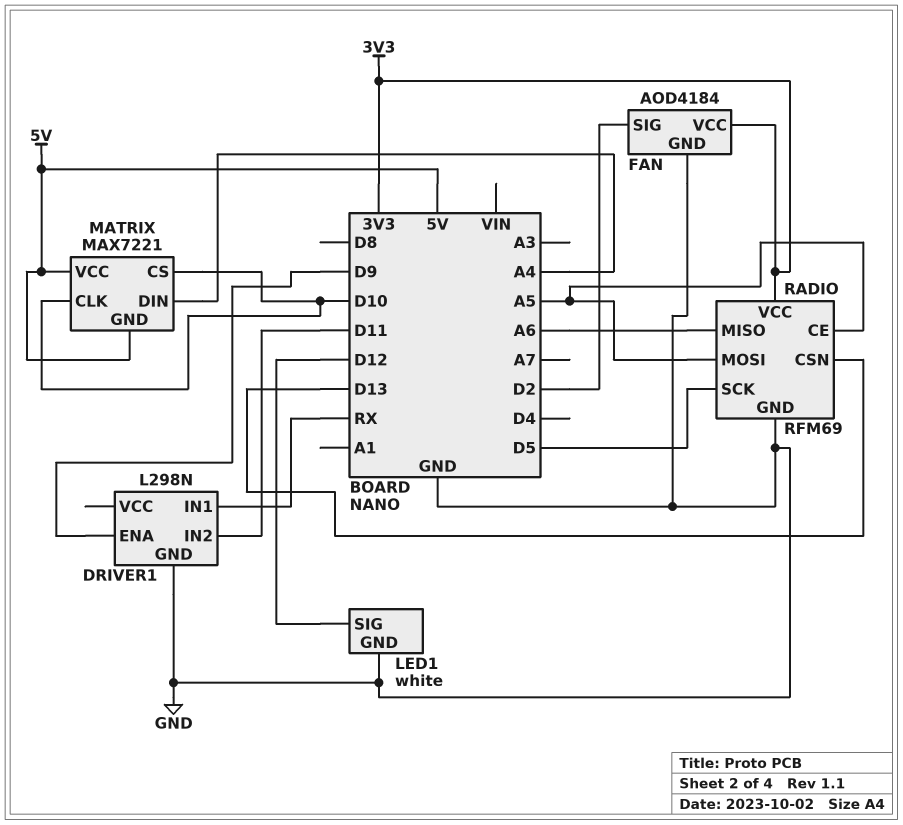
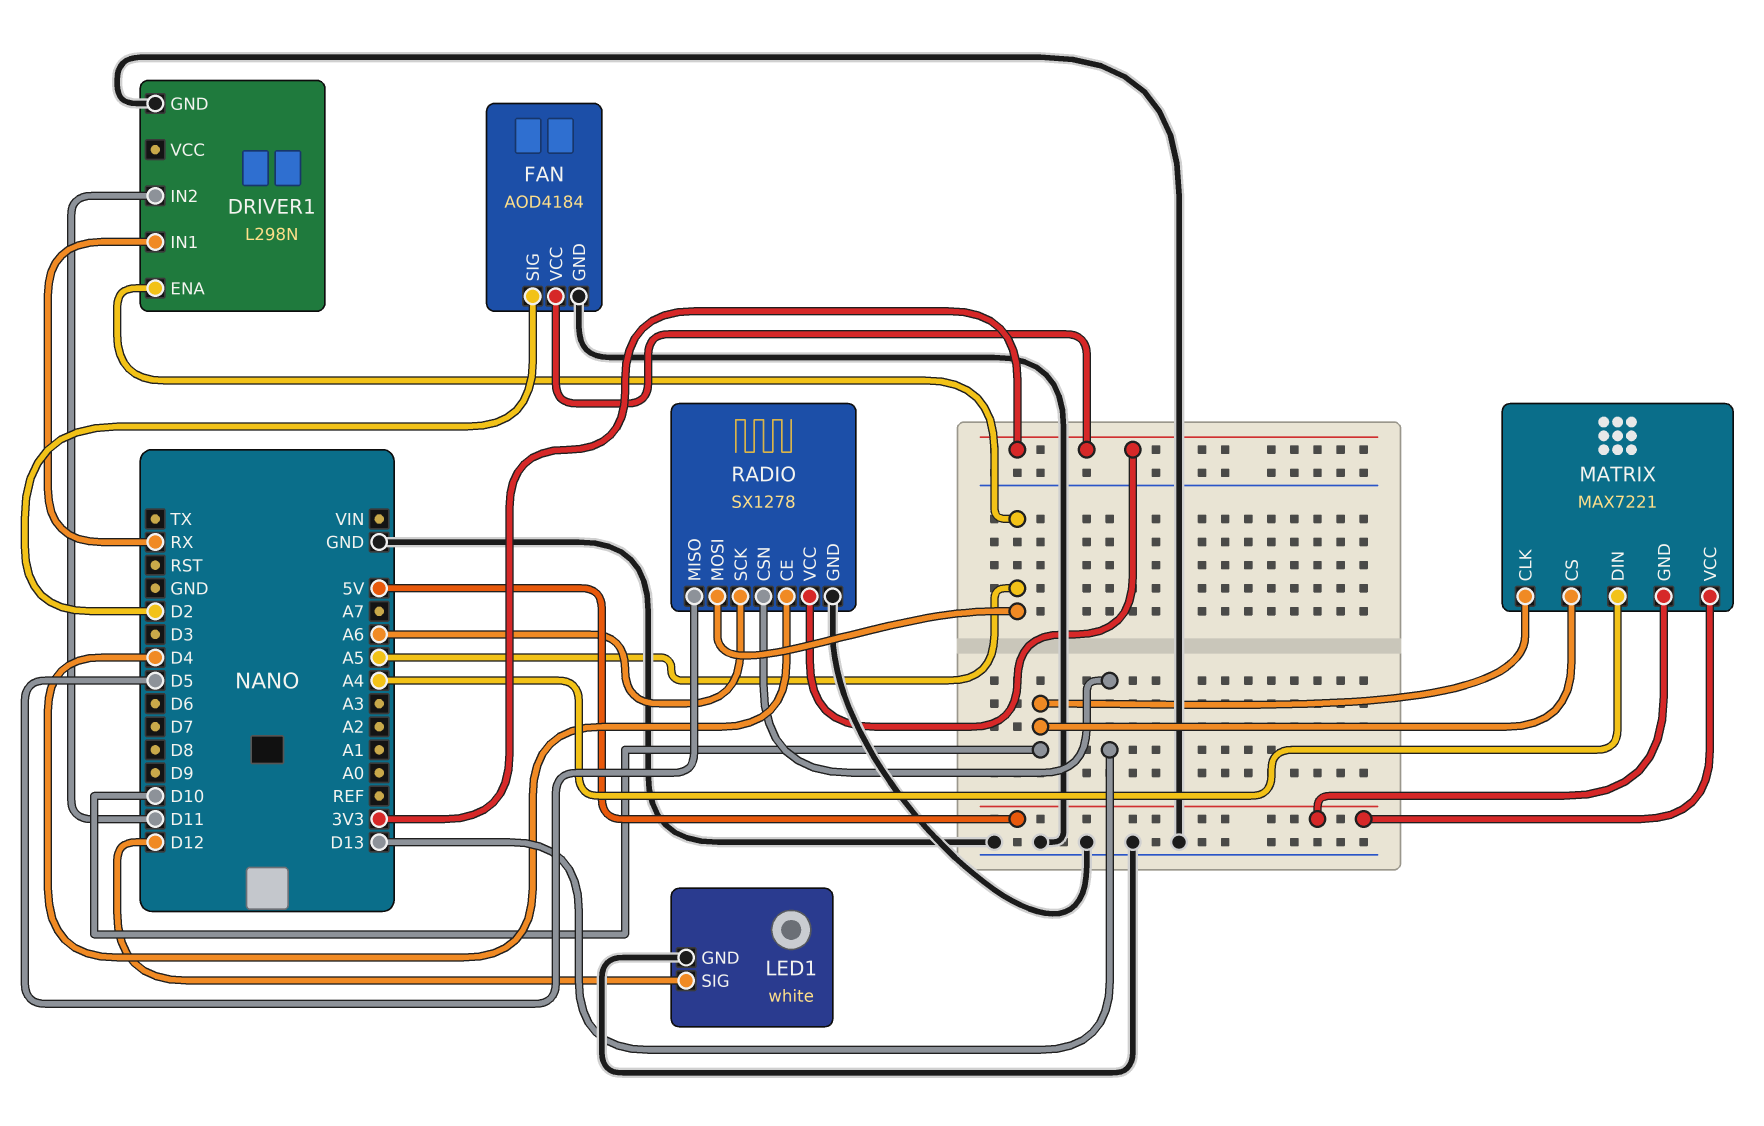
DRIVER1 pin ENA: D9 -> A5
RADIO: RFM69 -> SX1278
RADIO pin CE: A5 -> D4
RADIO pin MISO: A6 -> D5
RADIO pin SCK: D5 -> A6

